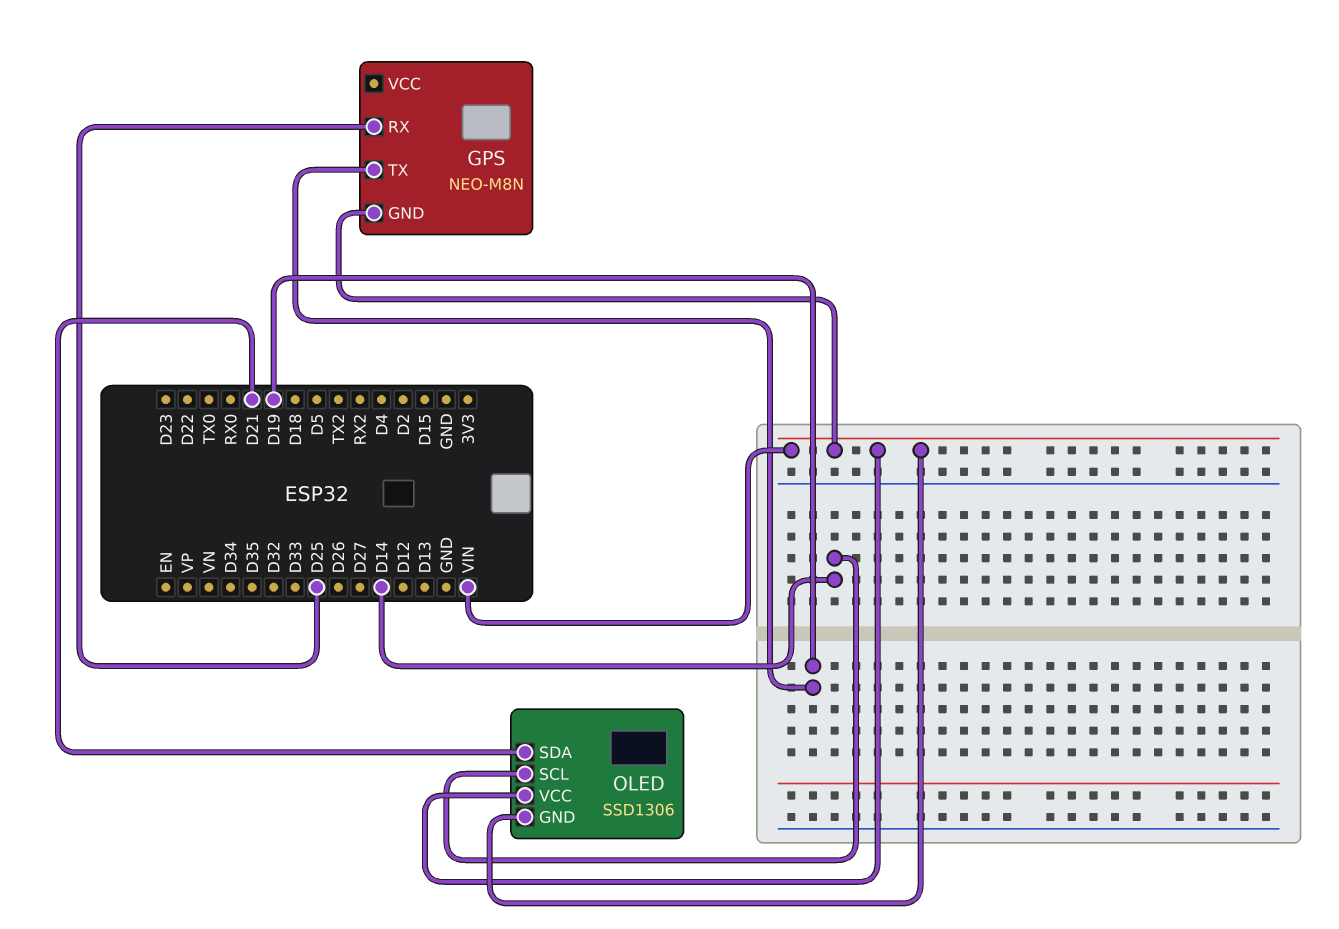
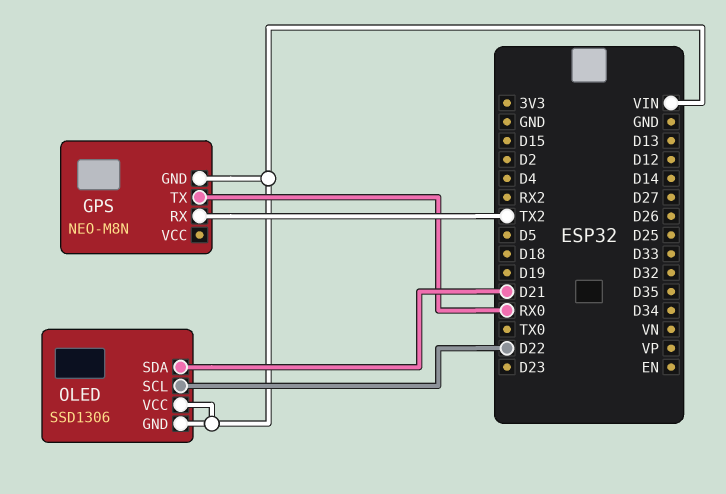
GPS pin RX: D25 -> TX2
GPS pin TX: D19 -> RX0
OLED pin SCL: D14 -> D22

